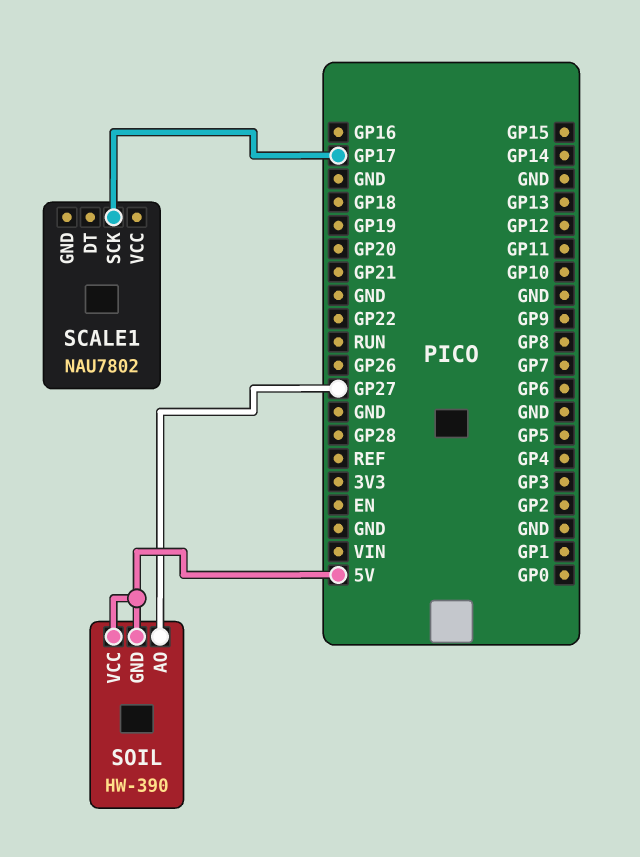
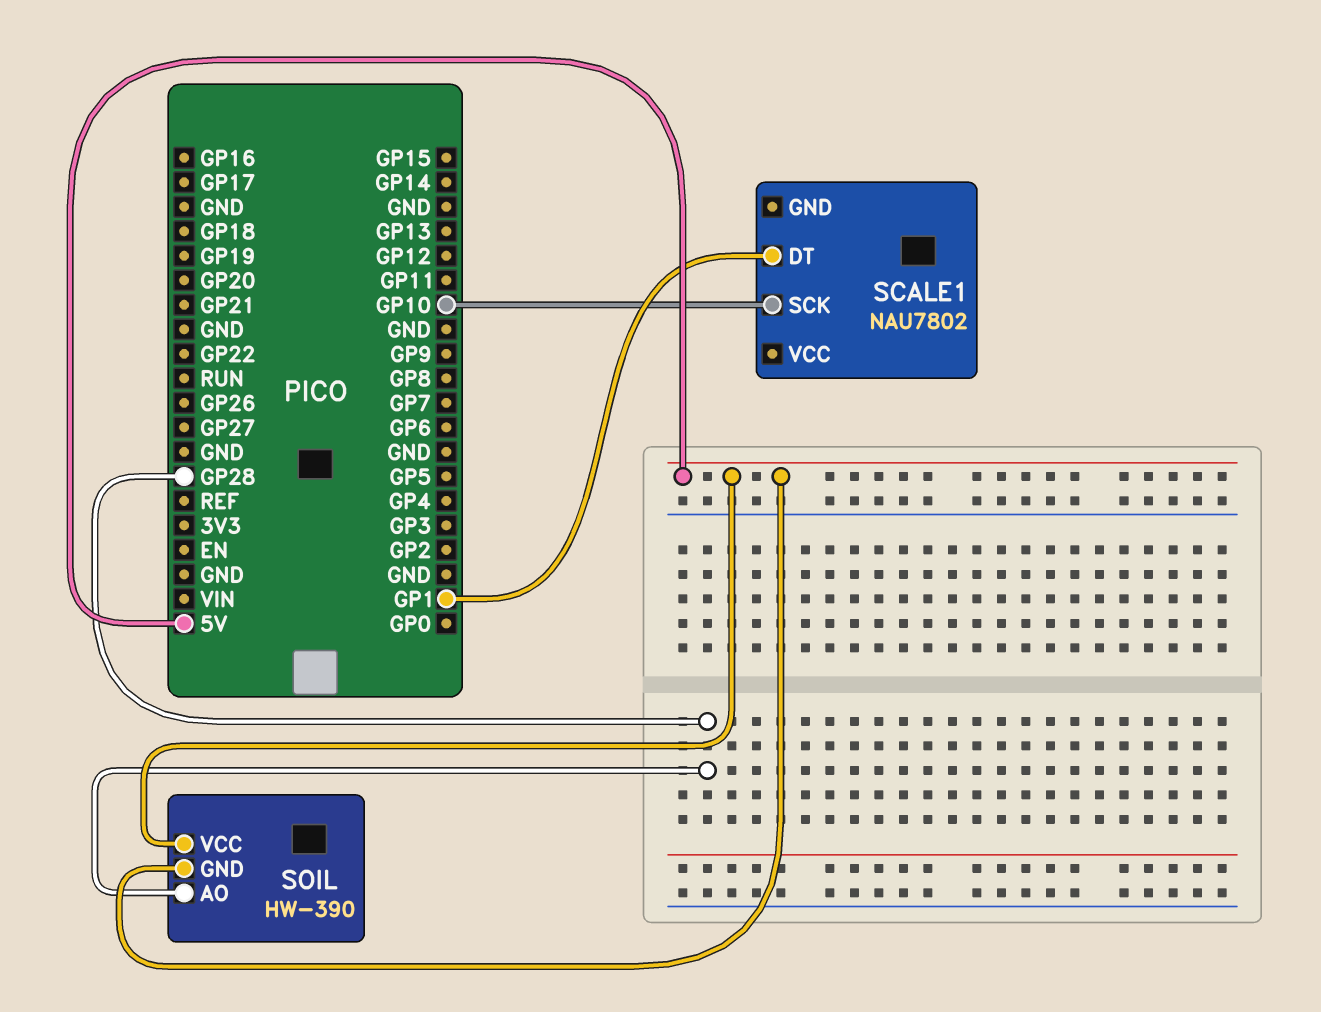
SCALE1 pin DT: none -> GP1
SCALE1 pin SCK: GP17 -> GP10
SOIL pin AO: GP27 -> GP28

